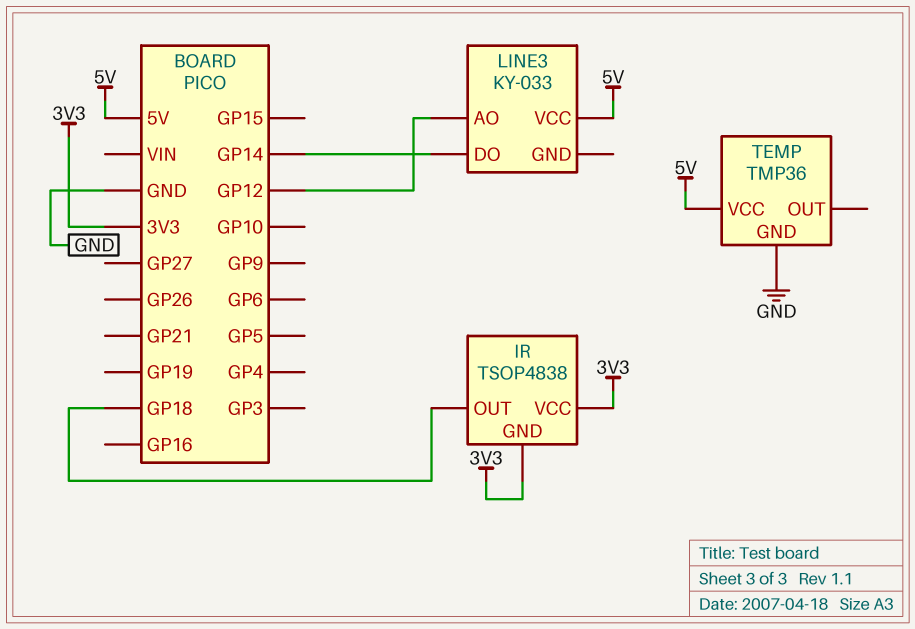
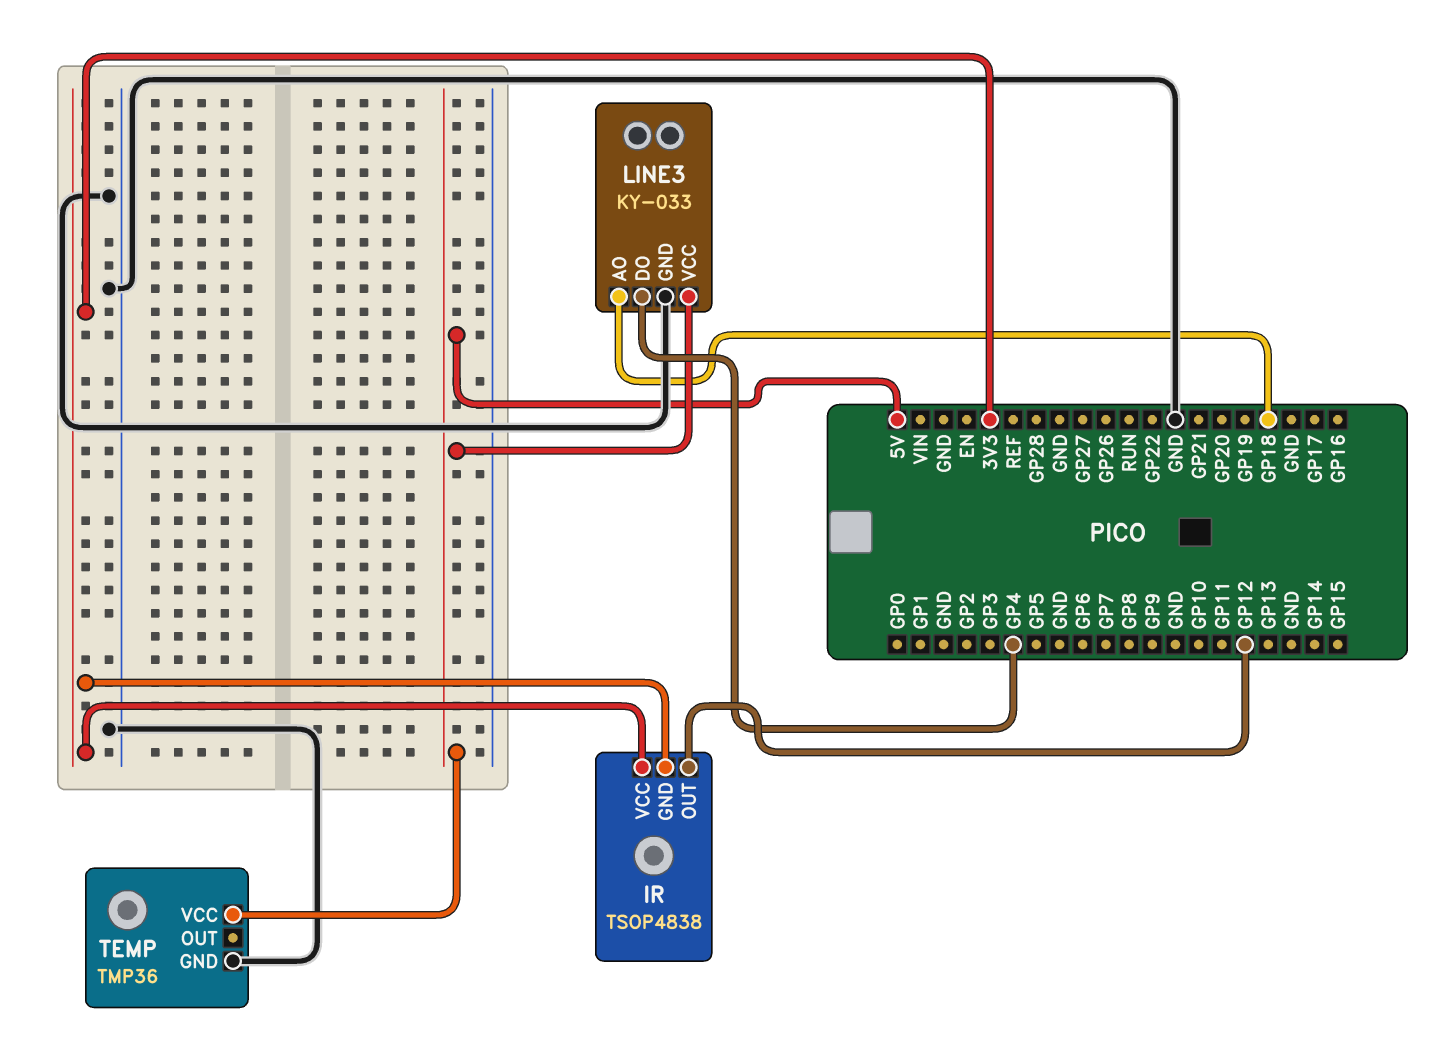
IR pin OUT: GP18 -> GP12
LINE3 pin AO: GP12 -> GP18
LINE3 pin DO: GP14 -> GP4
LINE3 pin GND: none -> GND

